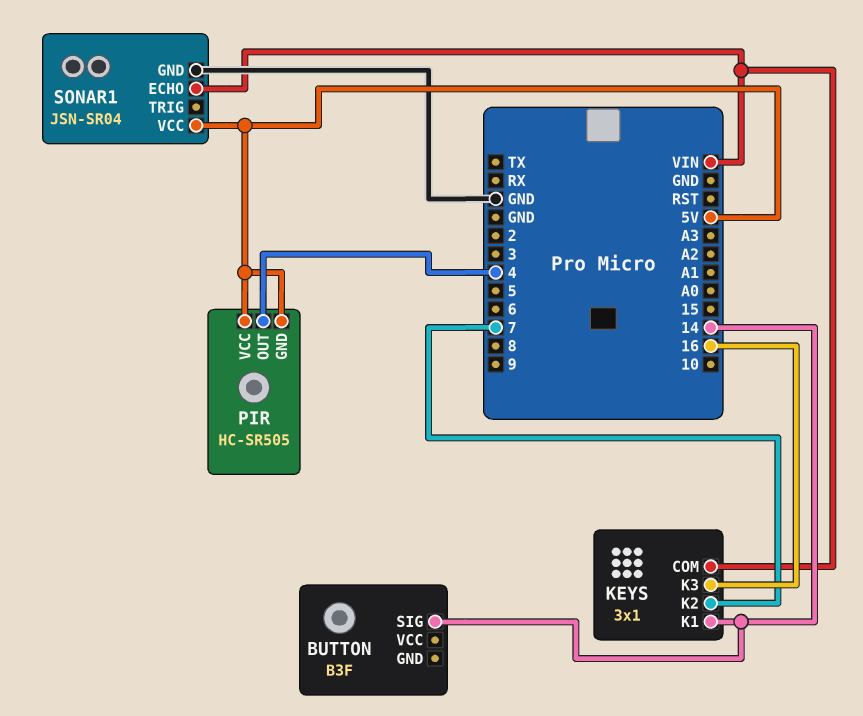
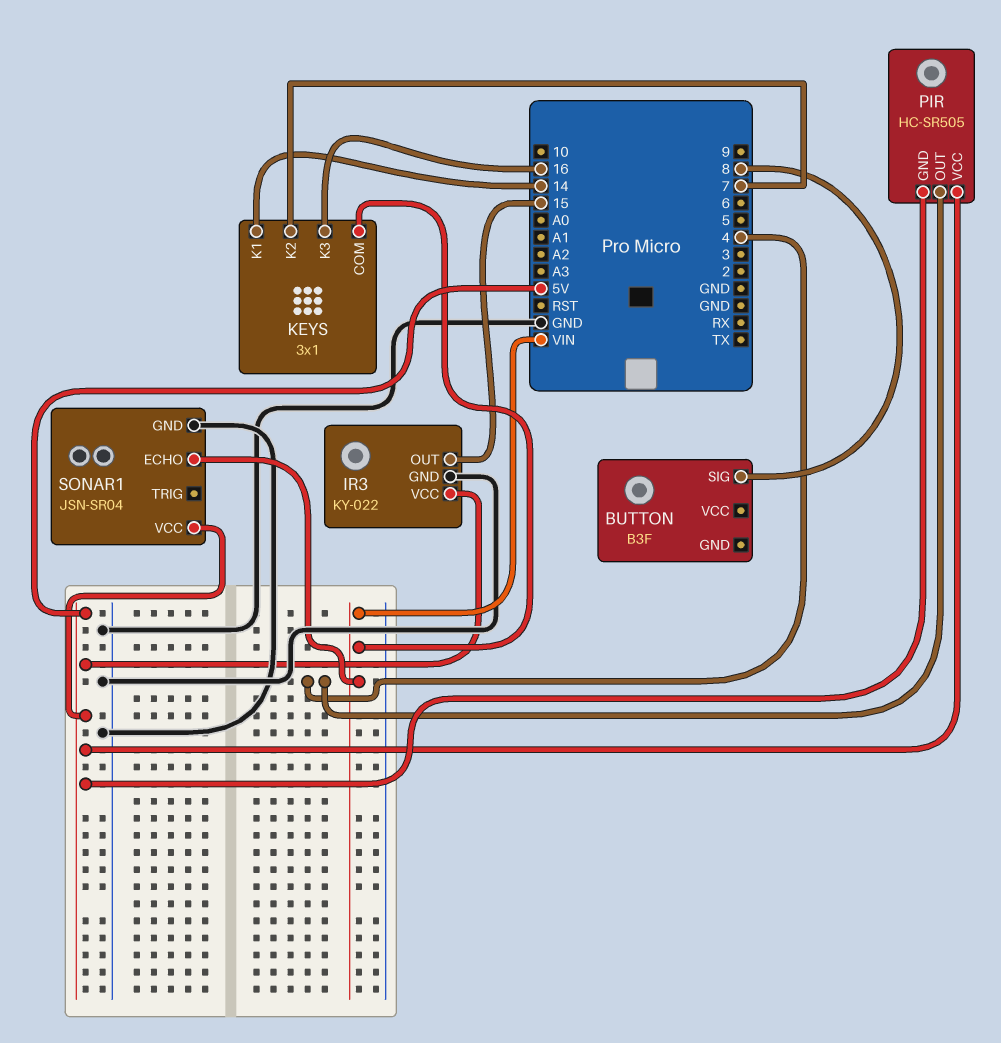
BUTTON pin SIG: 14 -> 8
IR3: none -> KY-022
IR3 pin GND: none -> GND
IR3 pin OUT: none -> 15
IR3 pin VCC: none -> 5V

